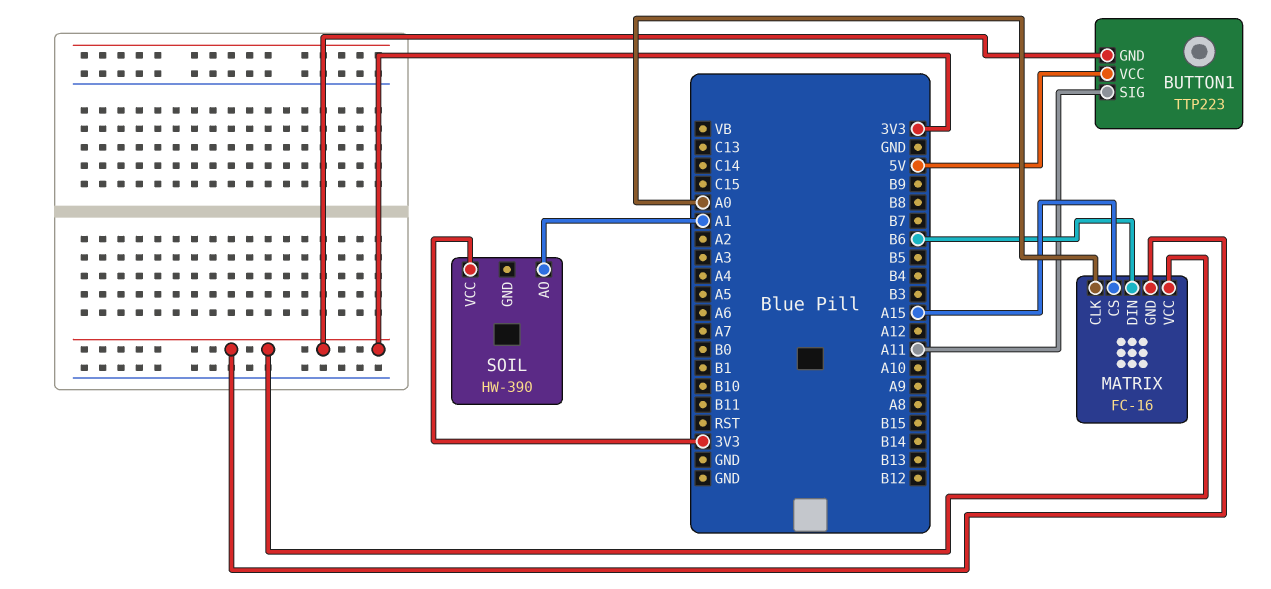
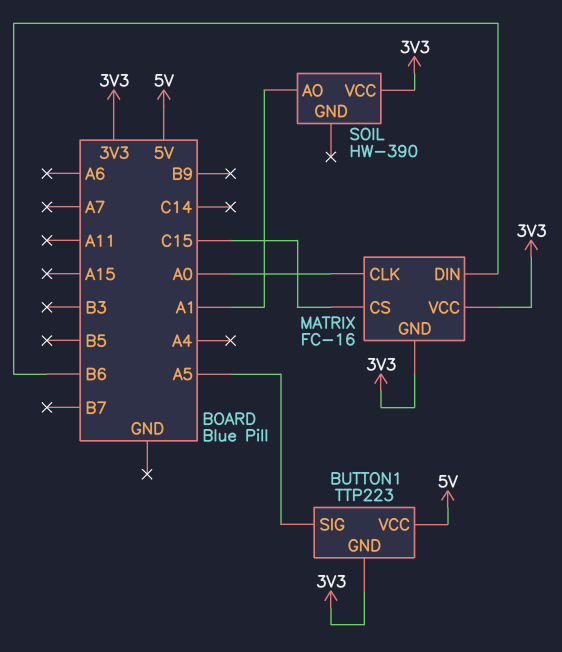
BUTTON1 pin SIG: A11 -> A5
MATRIX pin CS: A15 -> C15

